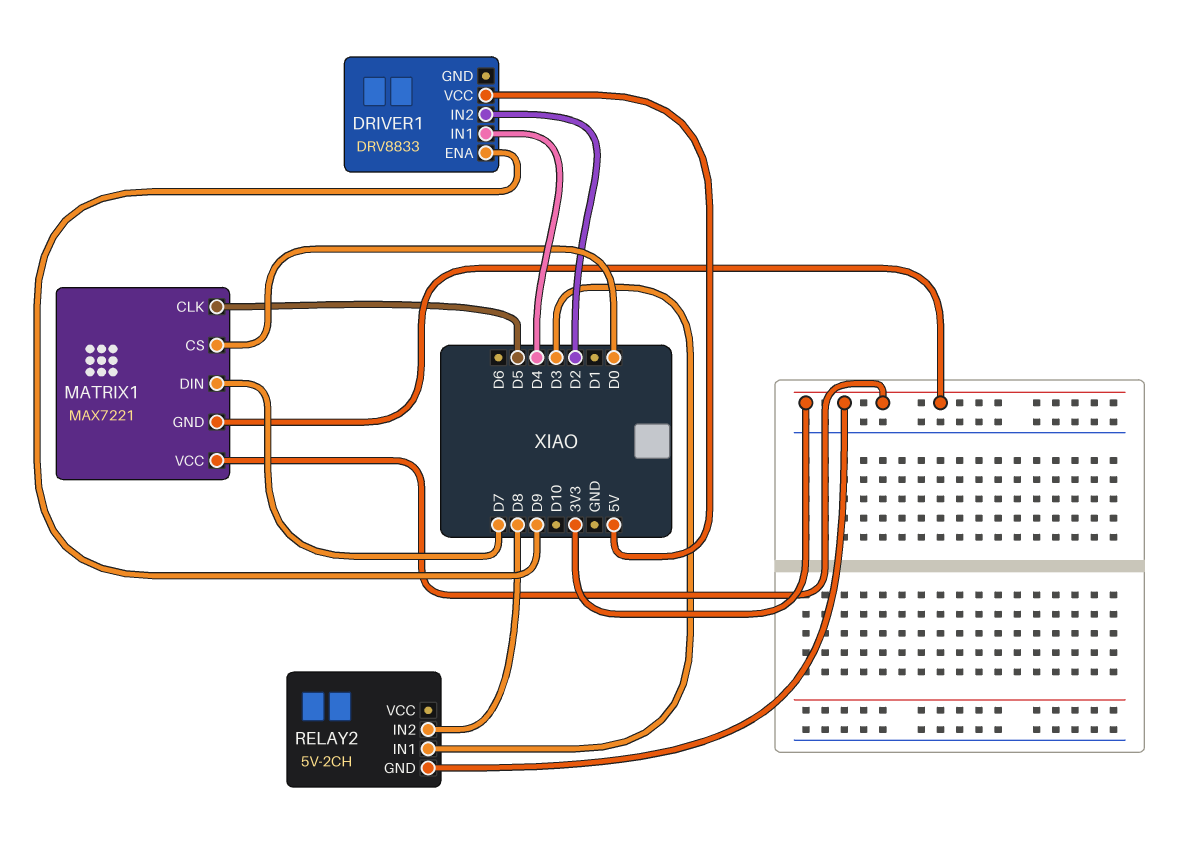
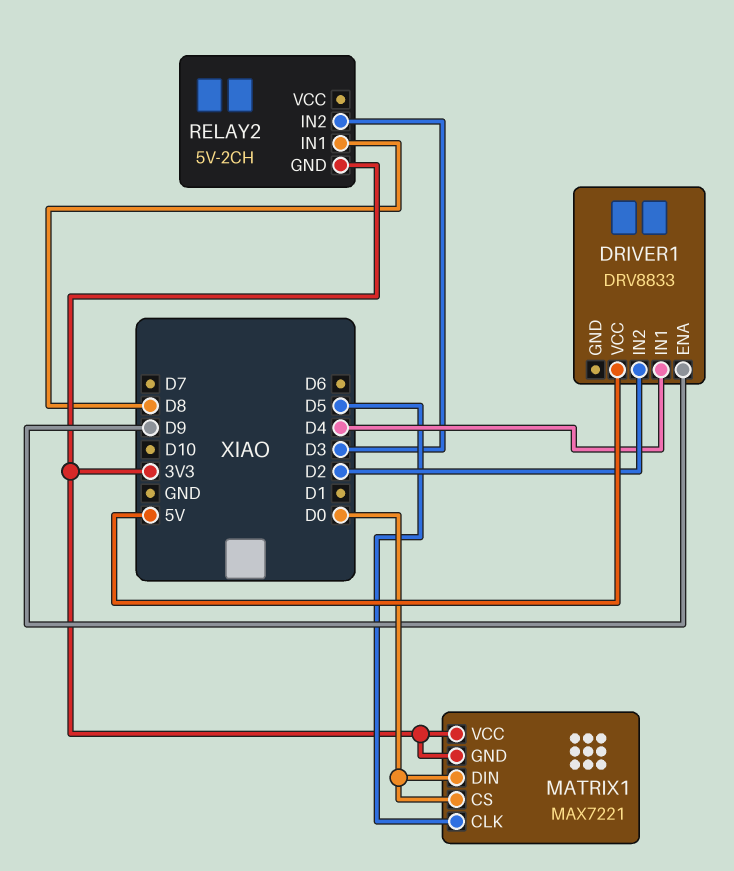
MATRIX1 pin DIN: D7 -> D0
RELAY2 pin IN1: D3 -> D8
RELAY2 pin IN2: D8 -> D3

